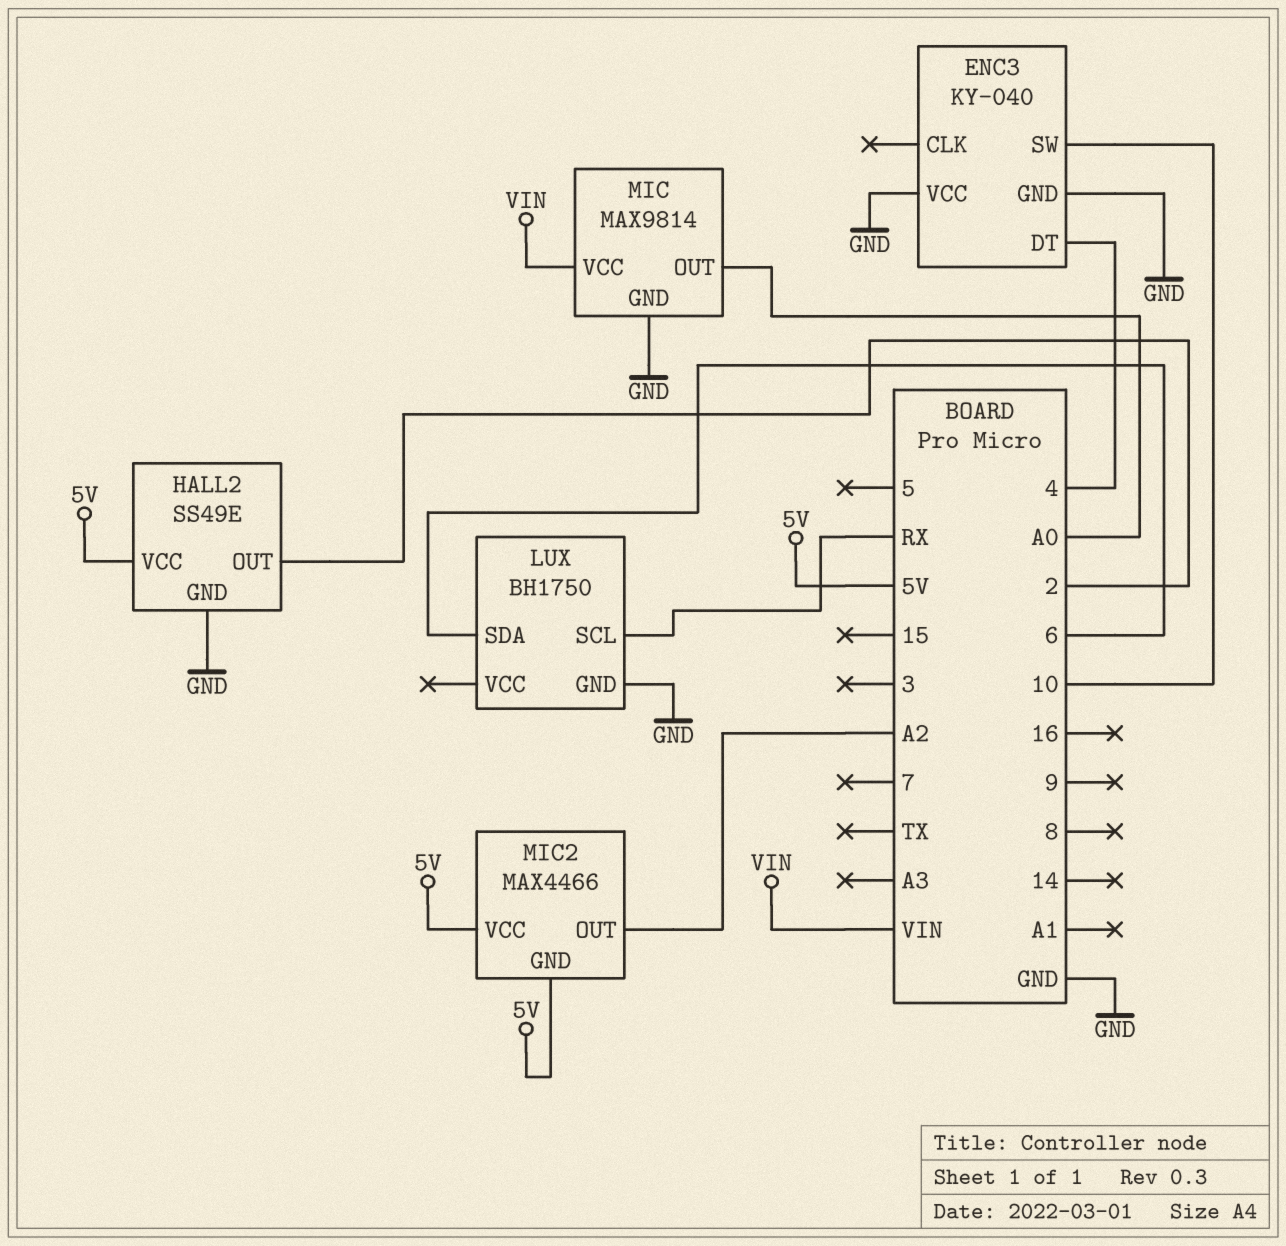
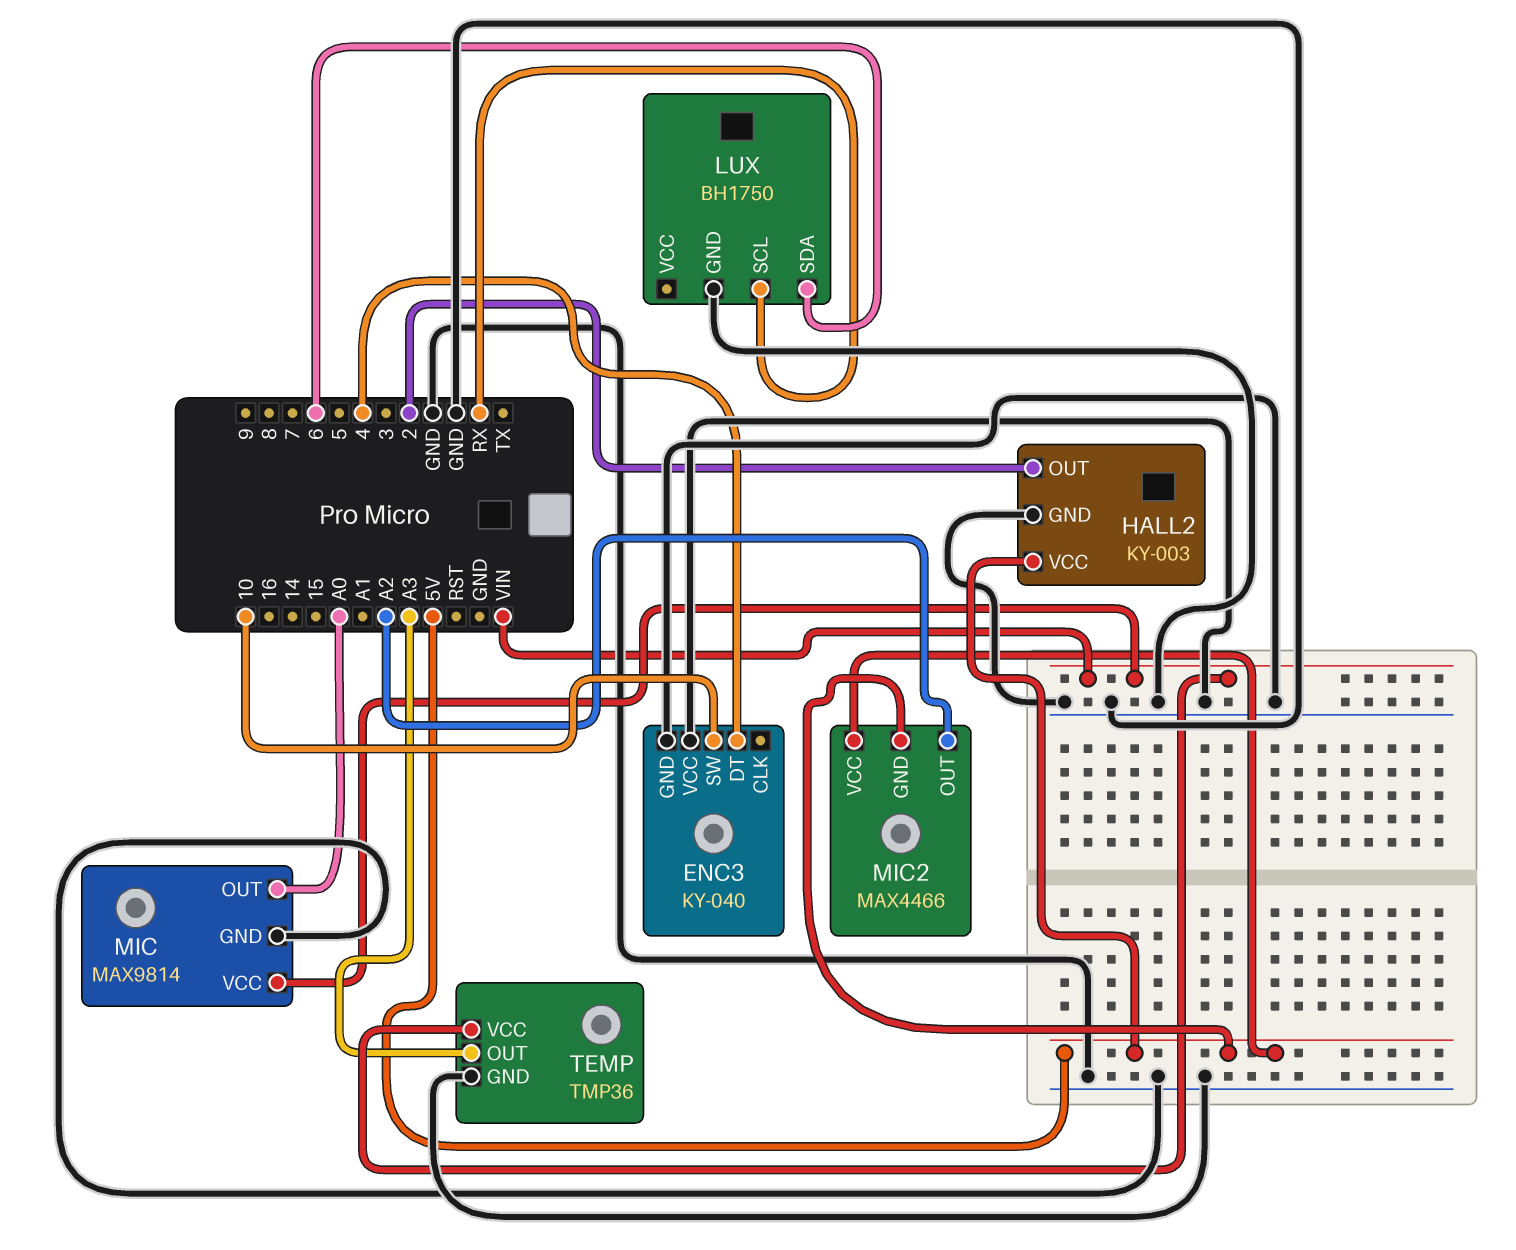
HALL2: SS49E -> KY-003
TEMP: none -> TMP36
TEMP pin GND: none -> GND
TEMP pin OUT: none -> A3
TEMP pin VCC: none -> VIN

